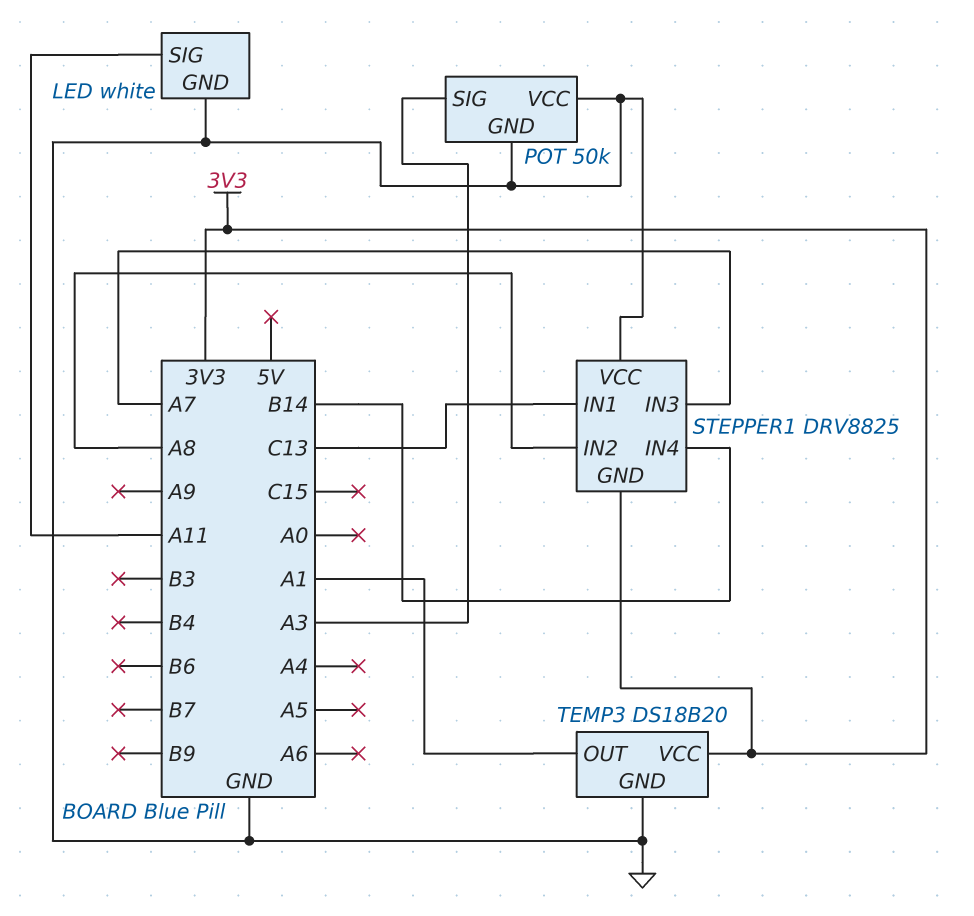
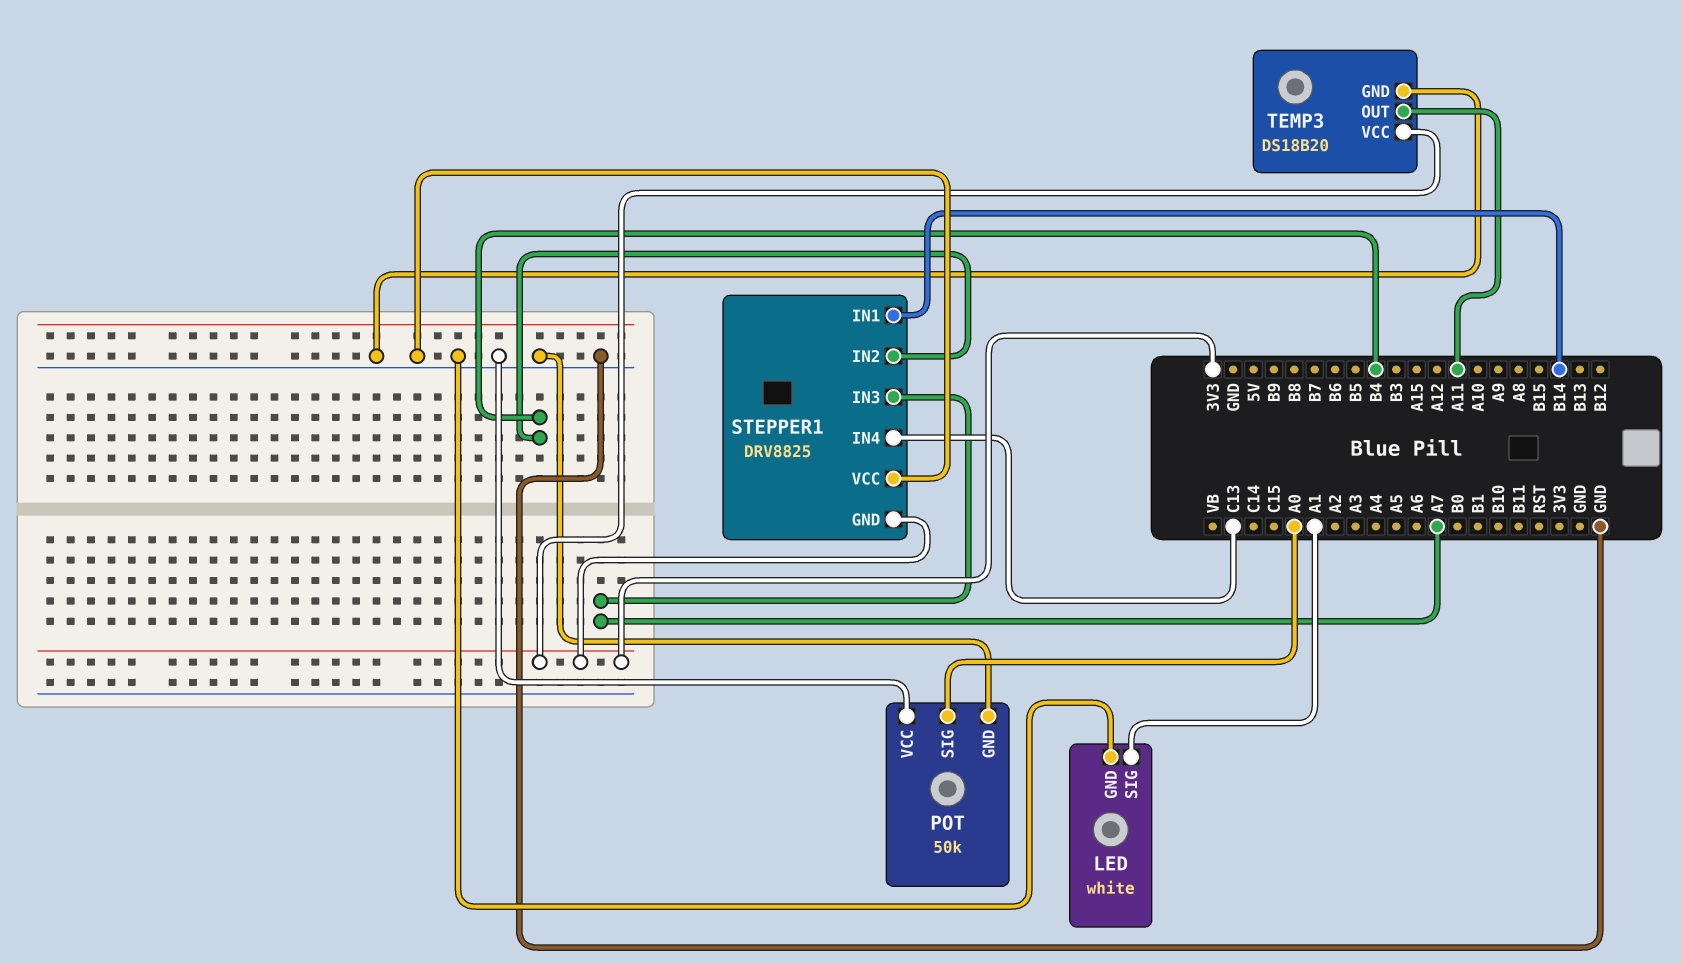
LED pin SIG: A11 -> A1
POT pin SIG: A3 -> A0
STEPPER1 pin IN1: C13 -> B14
STEPPER1 pin IN2: A8 -> B4
STEPPER1 pin IN4: B14 -> C13
TEMP3 pin OUT: A1 -> A11

